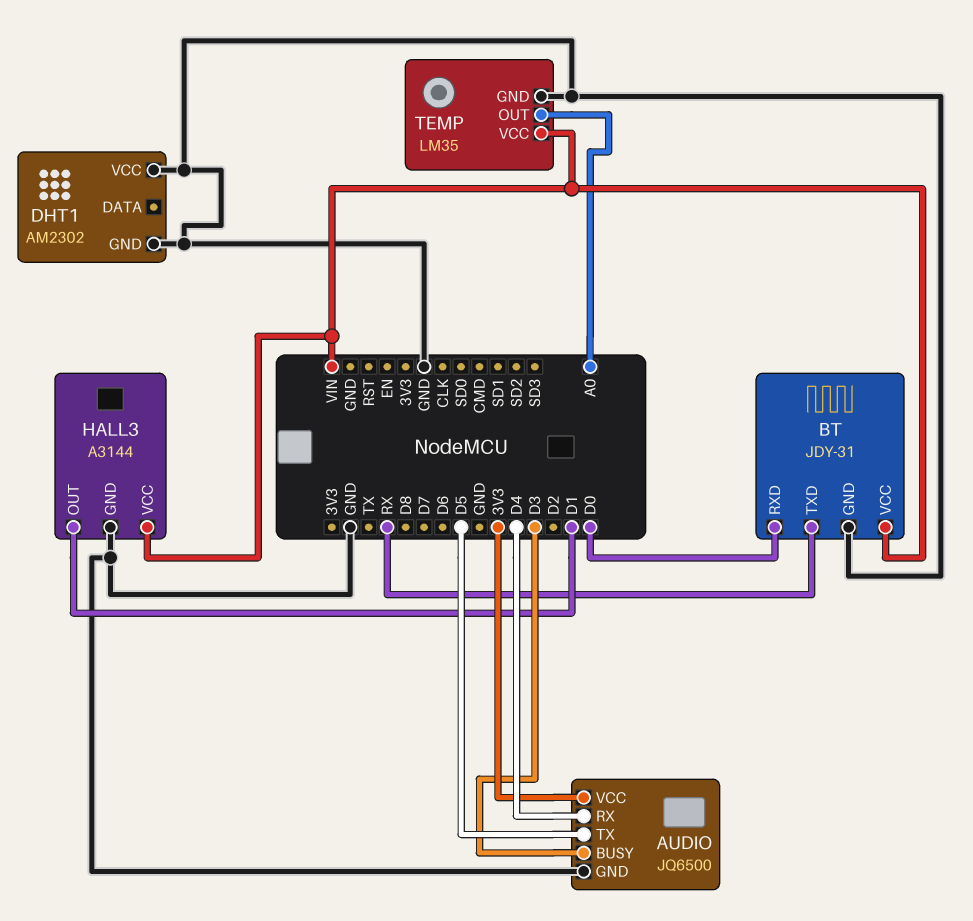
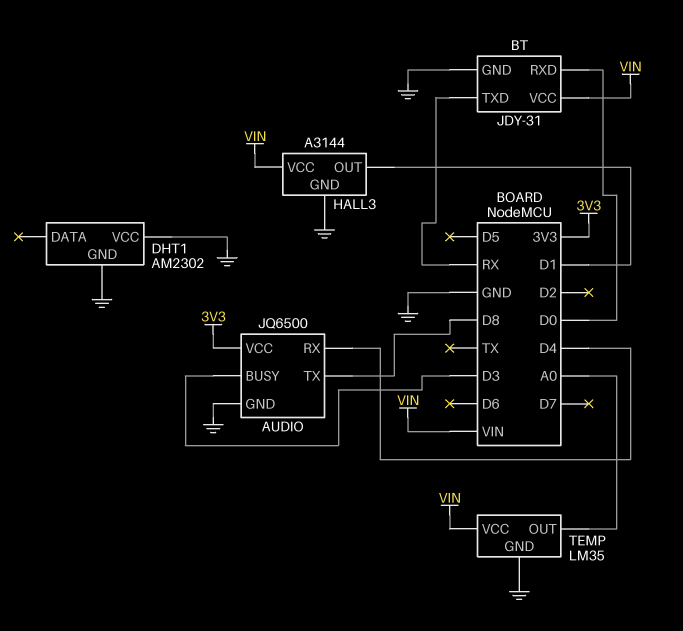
AUDIO pin TX: D5 -> D8

